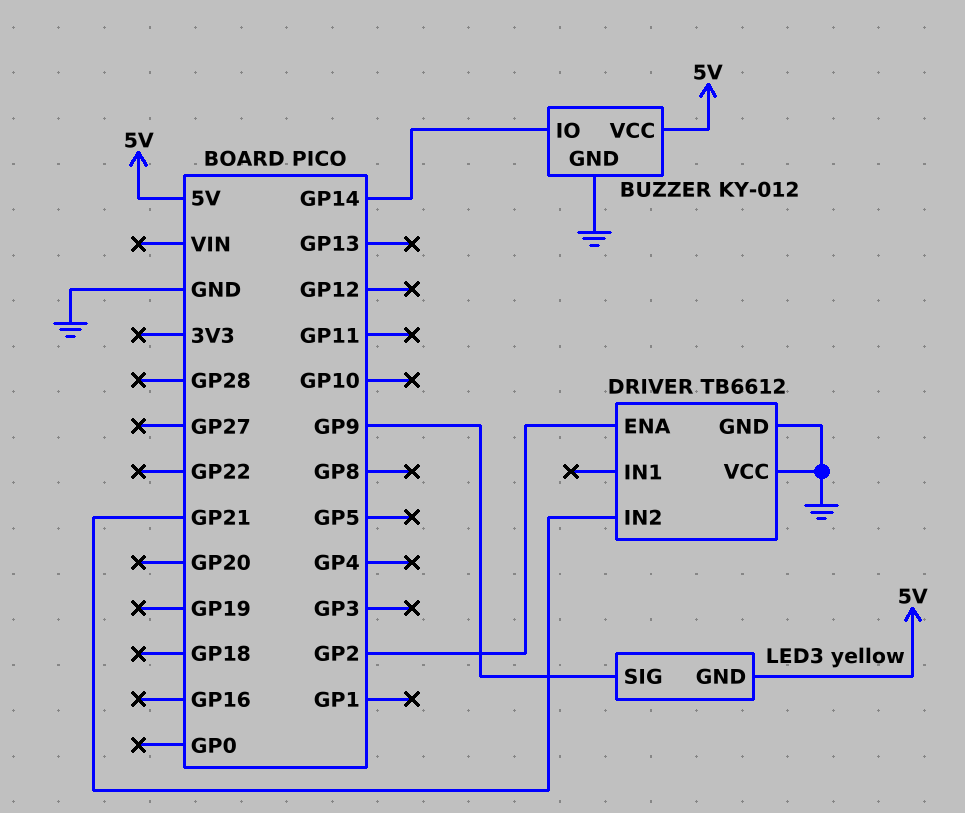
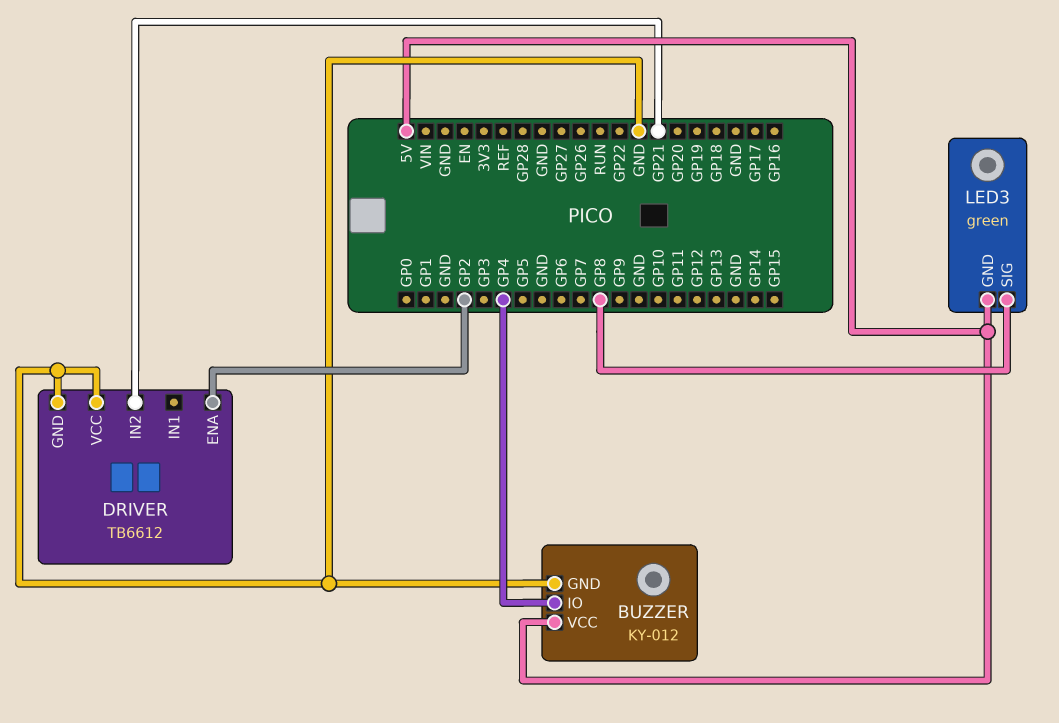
BUZZER pin IO: GP14 -> GP4
LED3: yellow -> green
LED3 pin SIG: GP9 -> GP8

